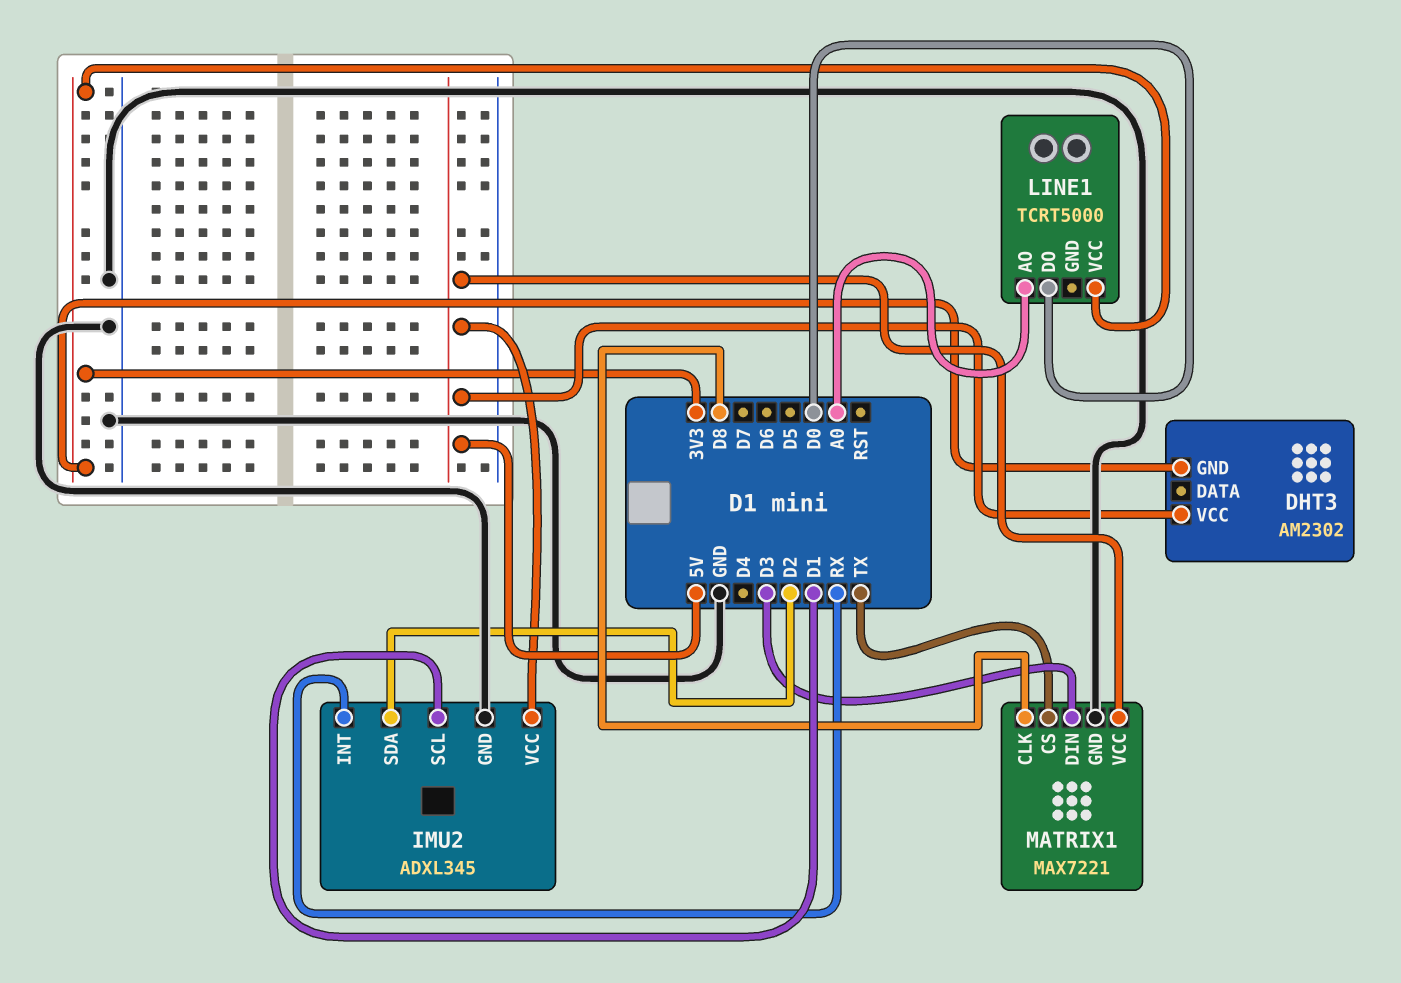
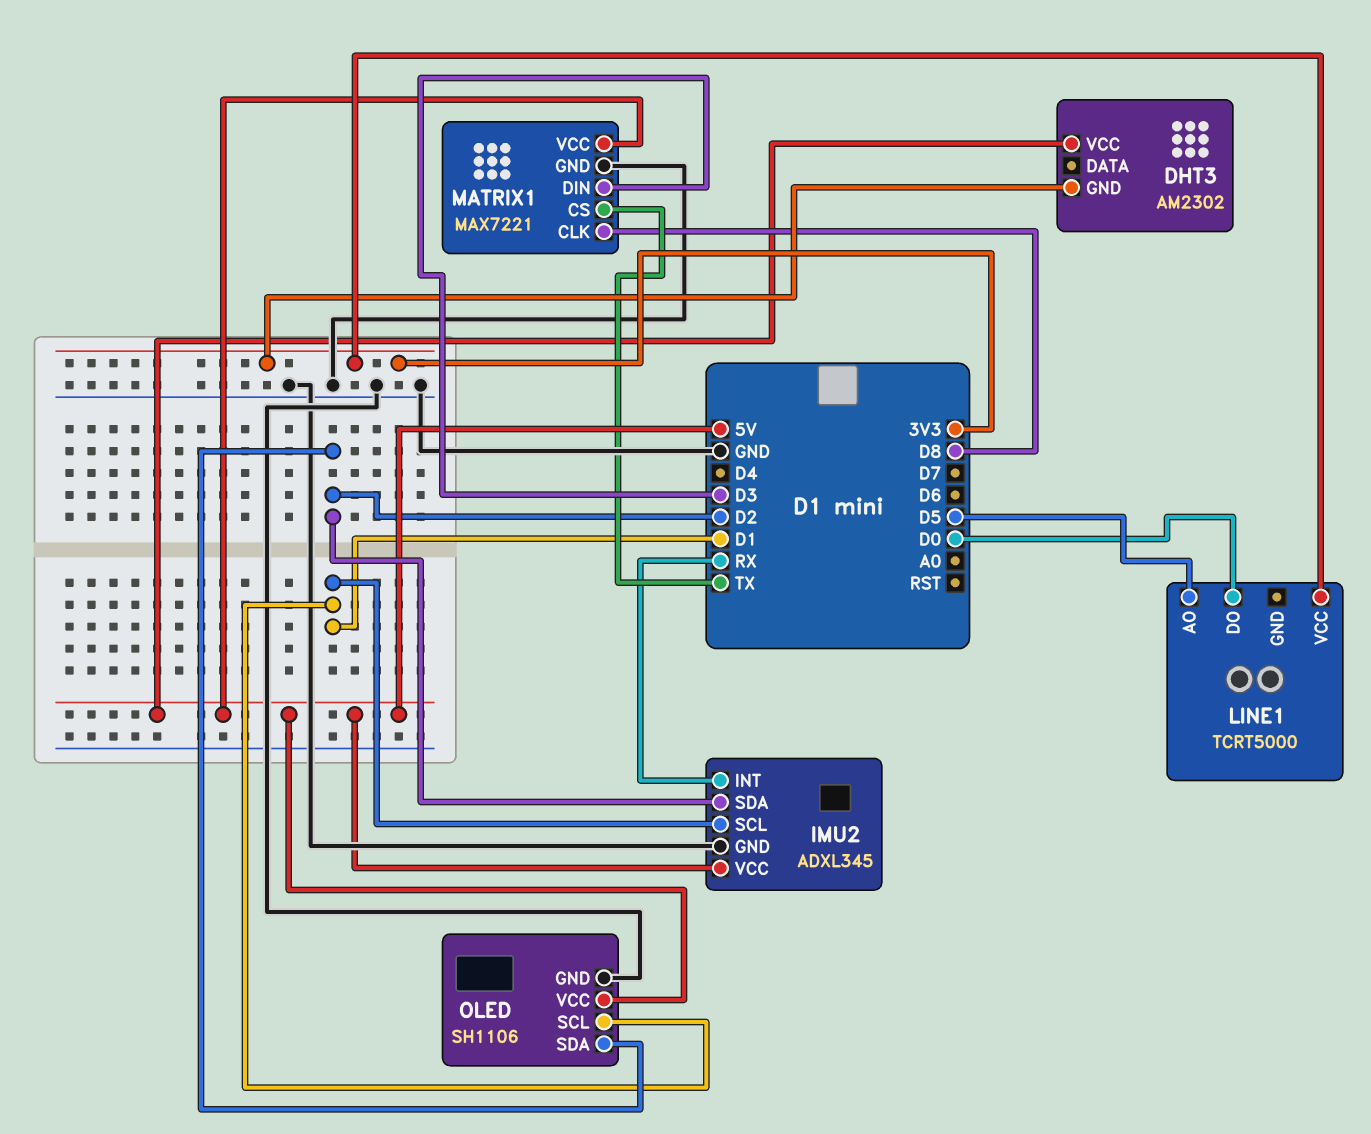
LINE1 pin AO: A0 -> D5
OLED: none -> SH1106
OLED pin GND: none -> GND
OLED pin SCL: none -> D1
OLED pin SDA: none -> D2
OLED pin VCC: none -> 5V

